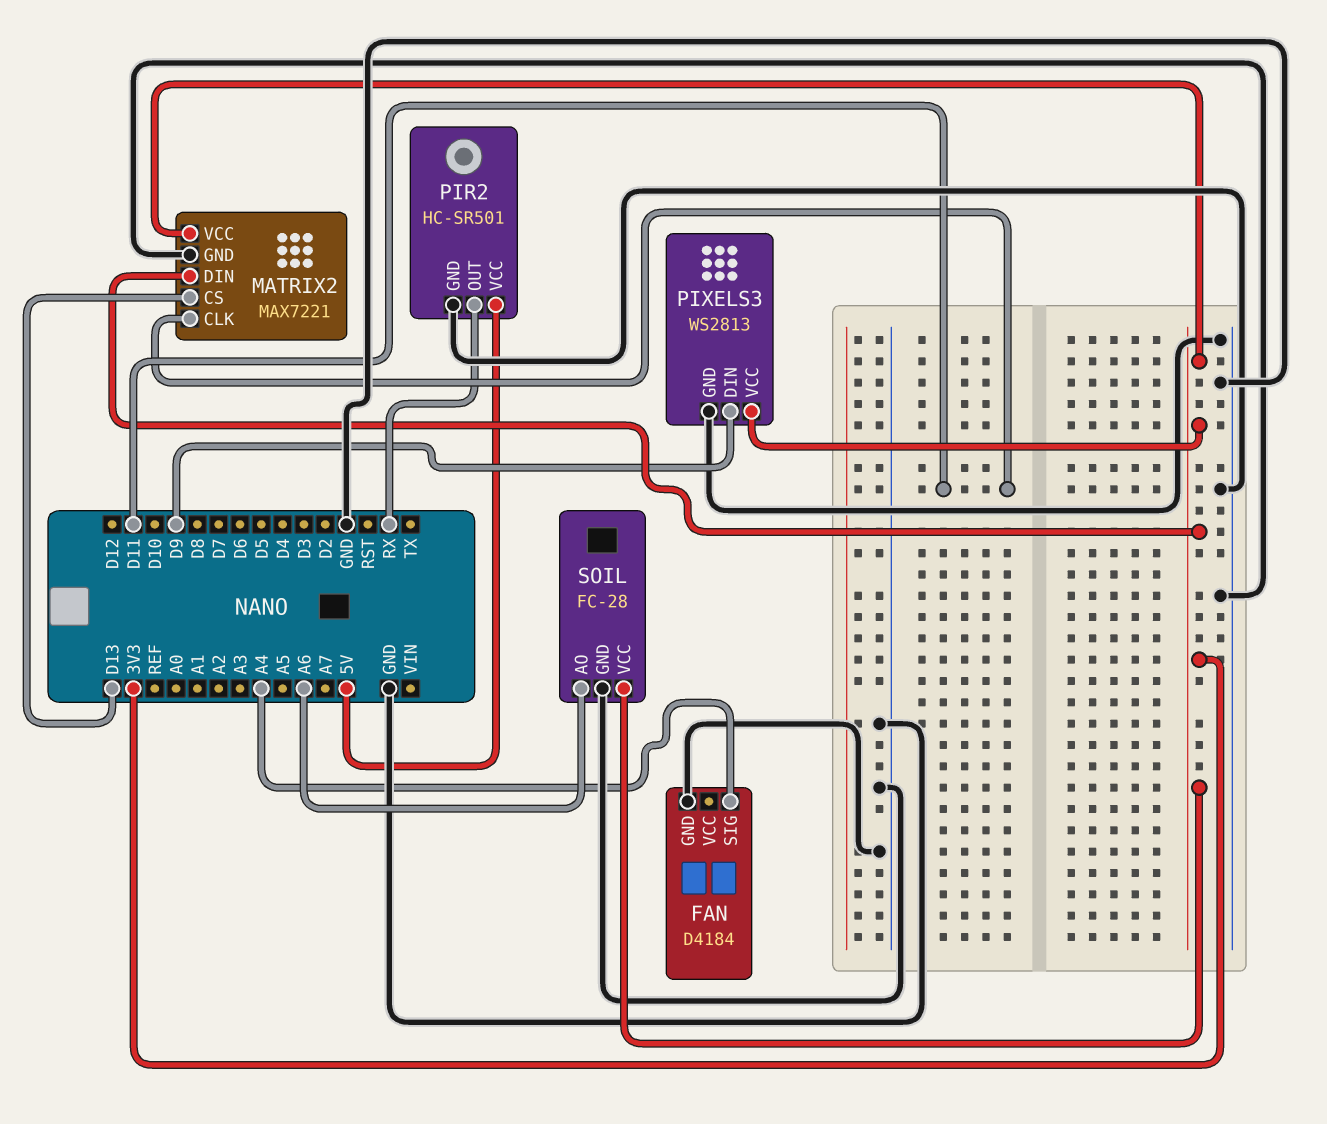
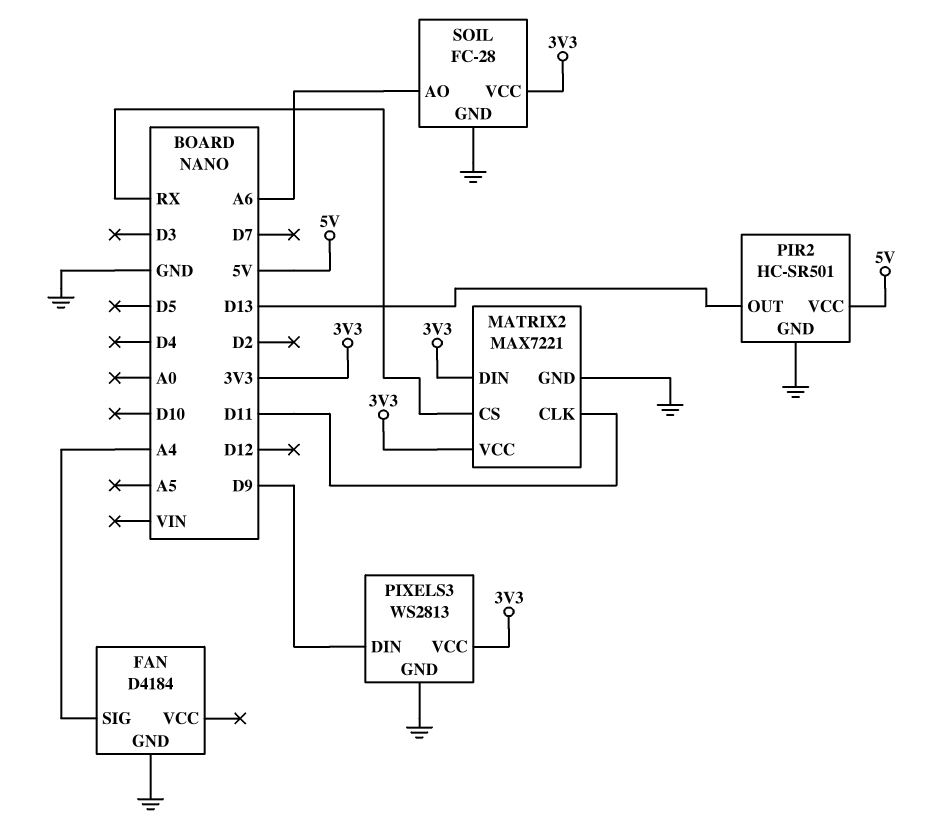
MATRIX2 pin CS: D13 -> RX
PIR2 pin OUT: RX -> D13

